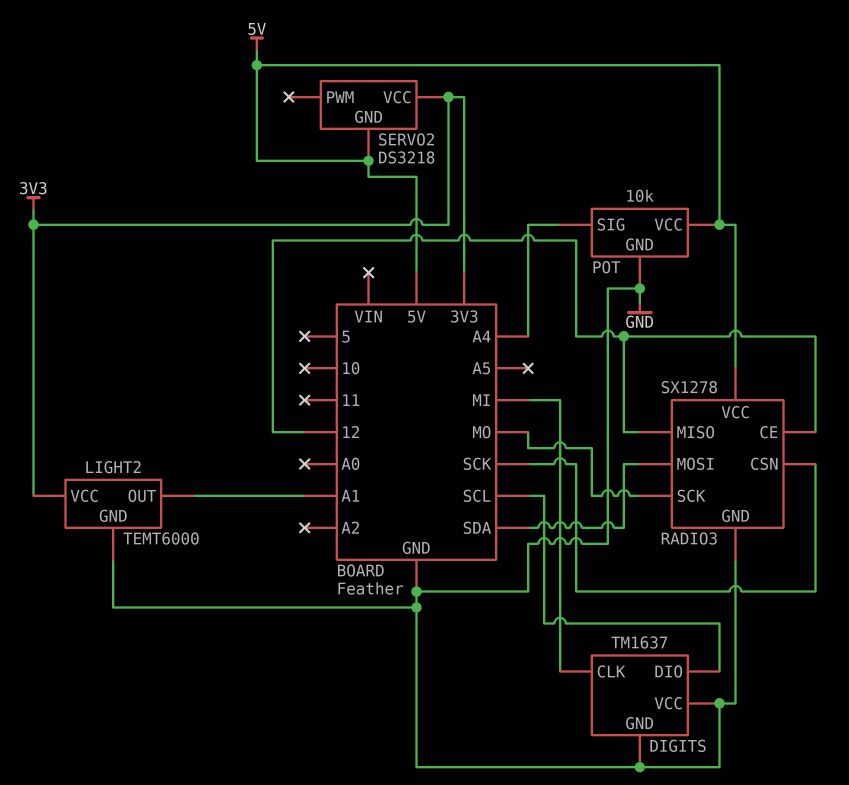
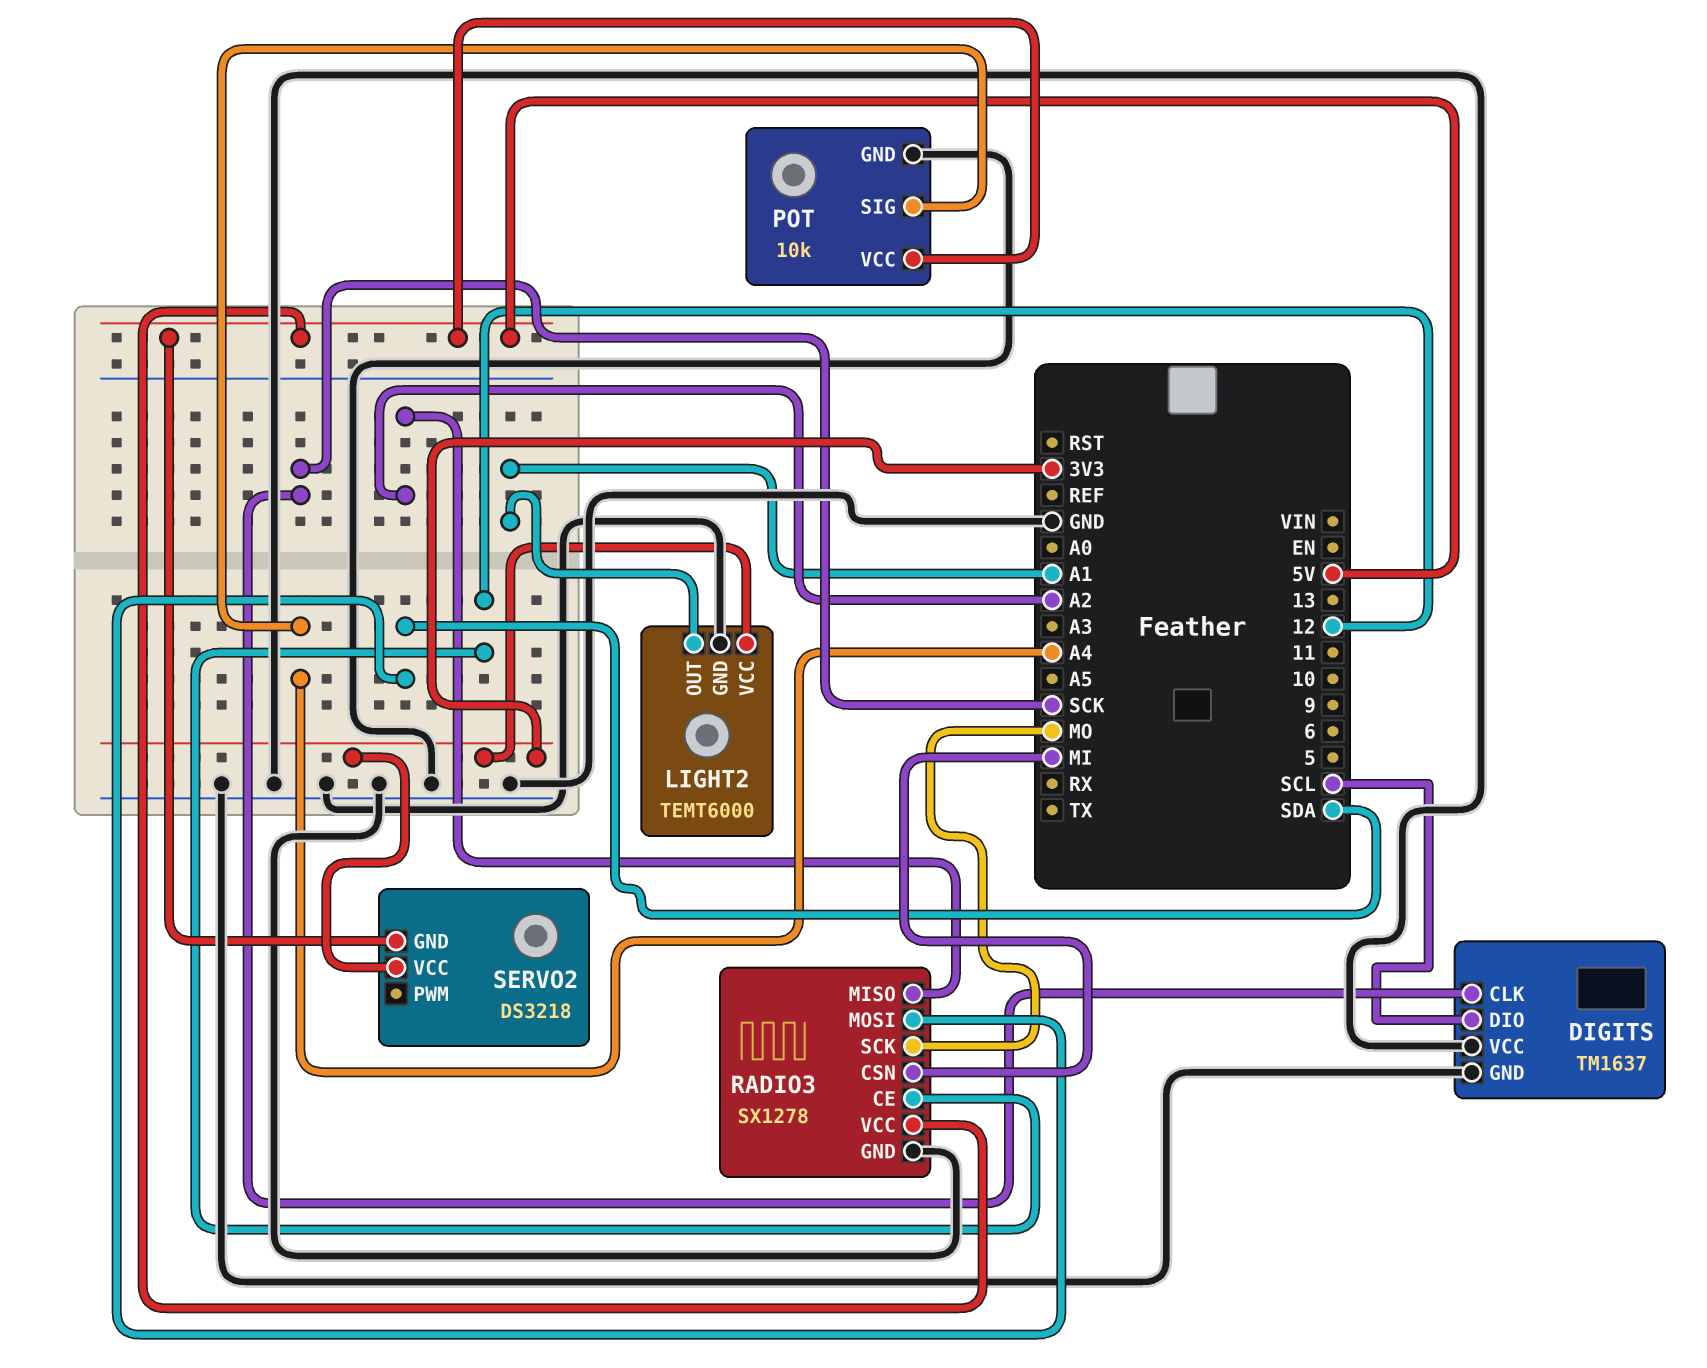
DIGITS pin CLK: MI -> SCK
RADIO3 pin CSN: SCK -> MI
RADIO3 pin MISO: 12 -> A2

